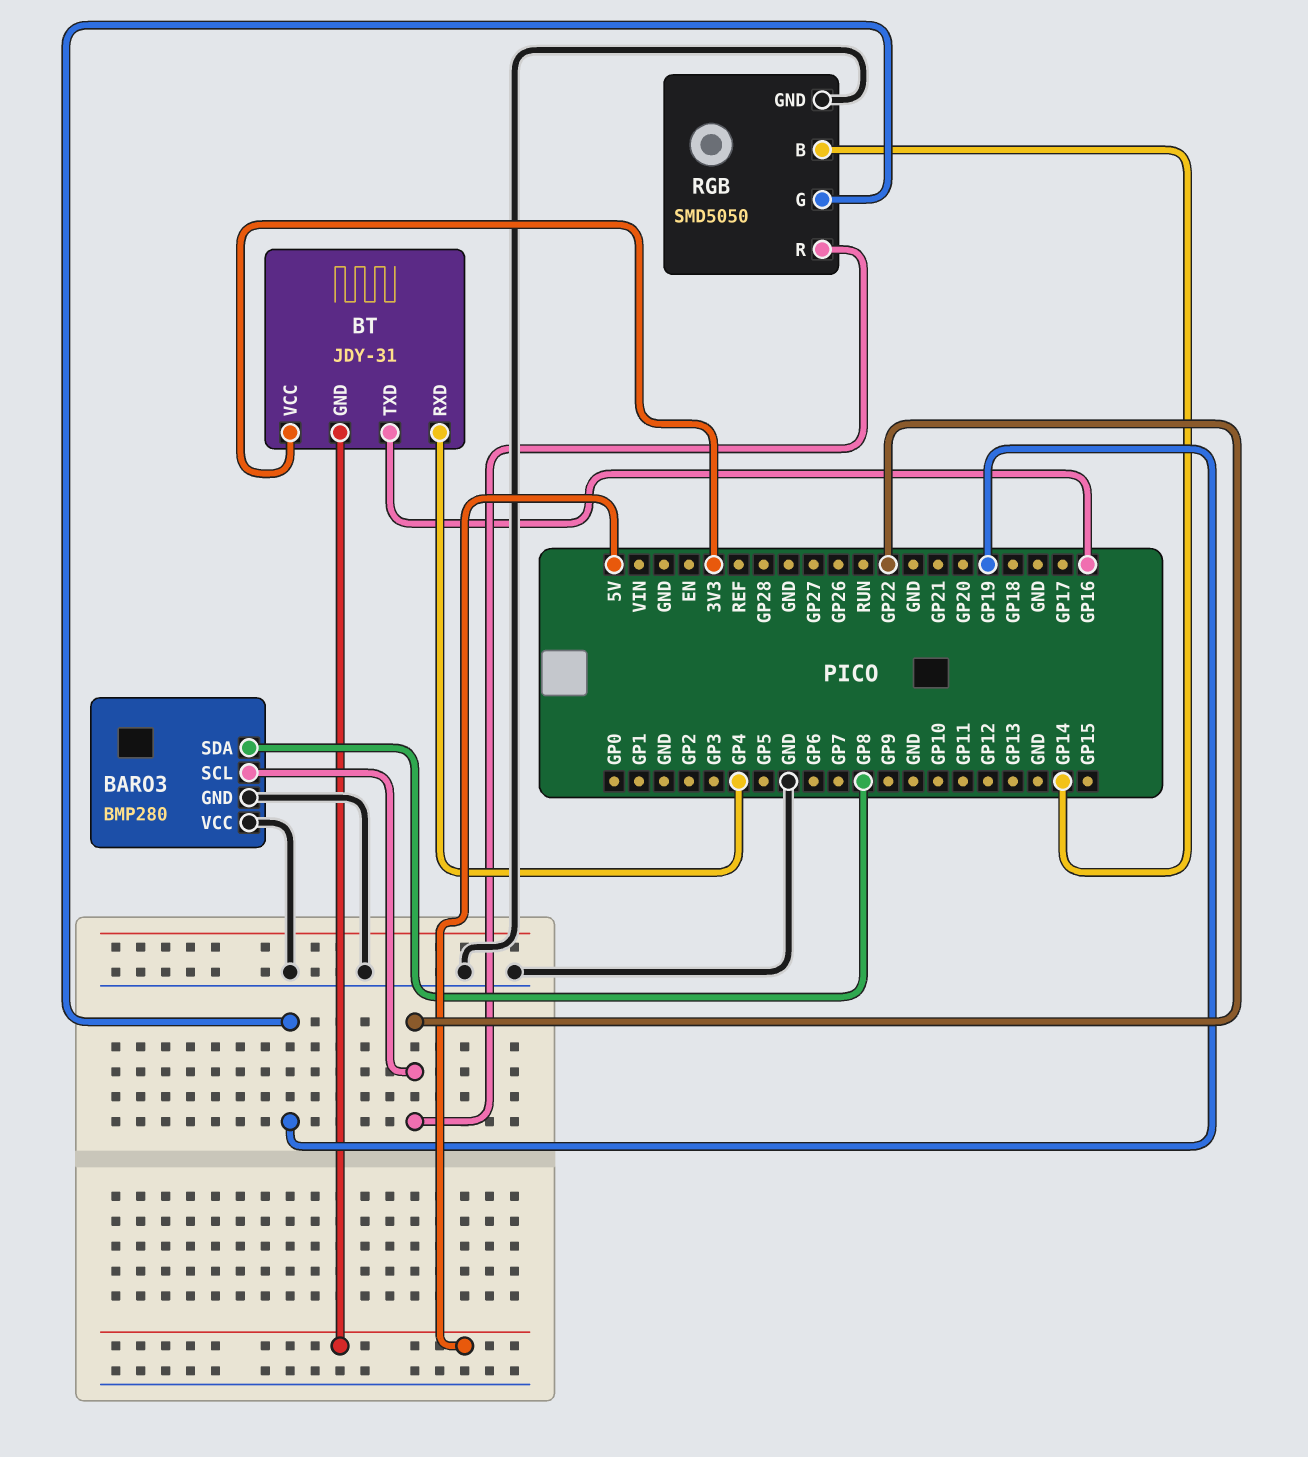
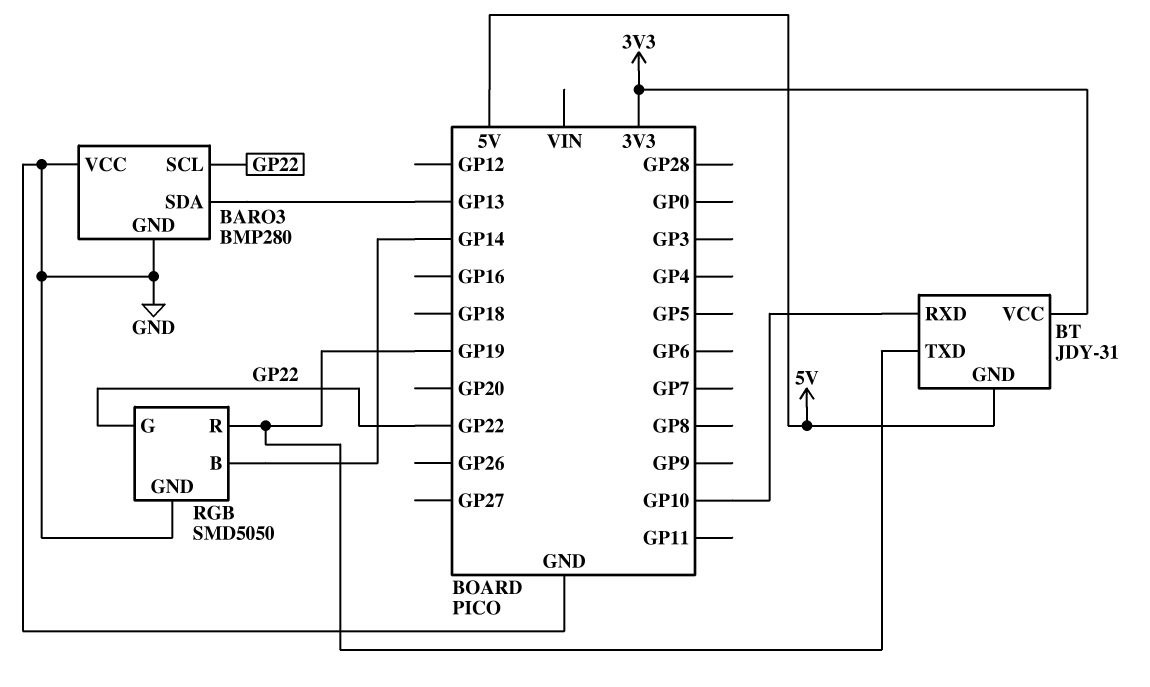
BARO3 pin SDA: GP8 -> GP13
BT pin RXD: GP4 -> GP10
BT pin TXD: GP16 -> GP19
RGB pin G: GP19 -> GP22
RGB pin R: GP22 -> GP19

